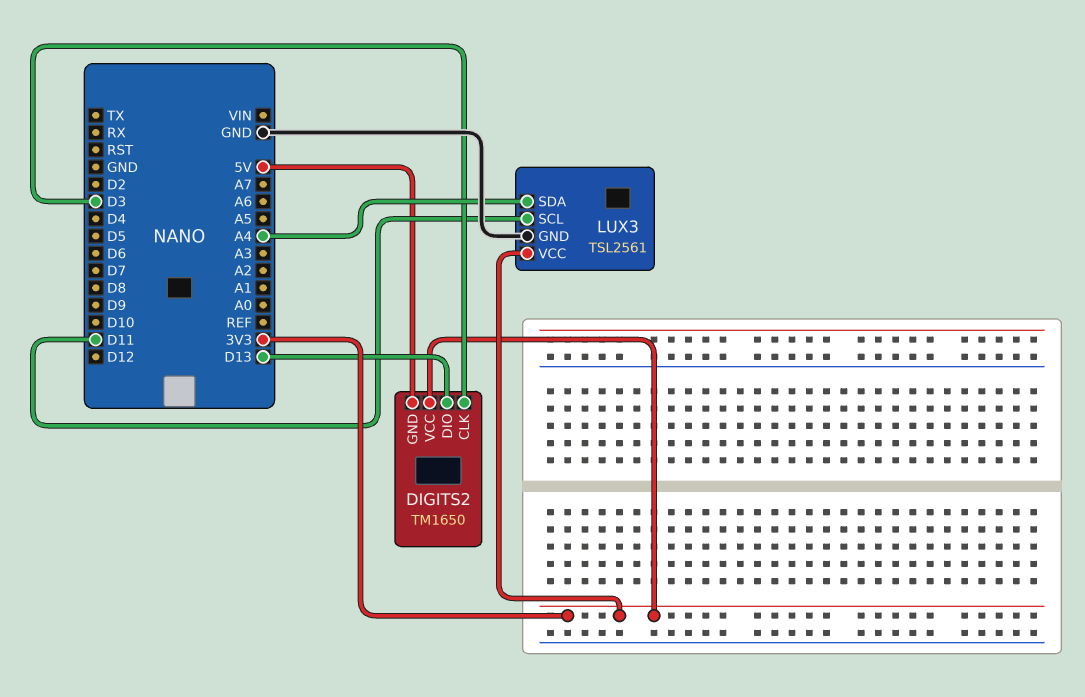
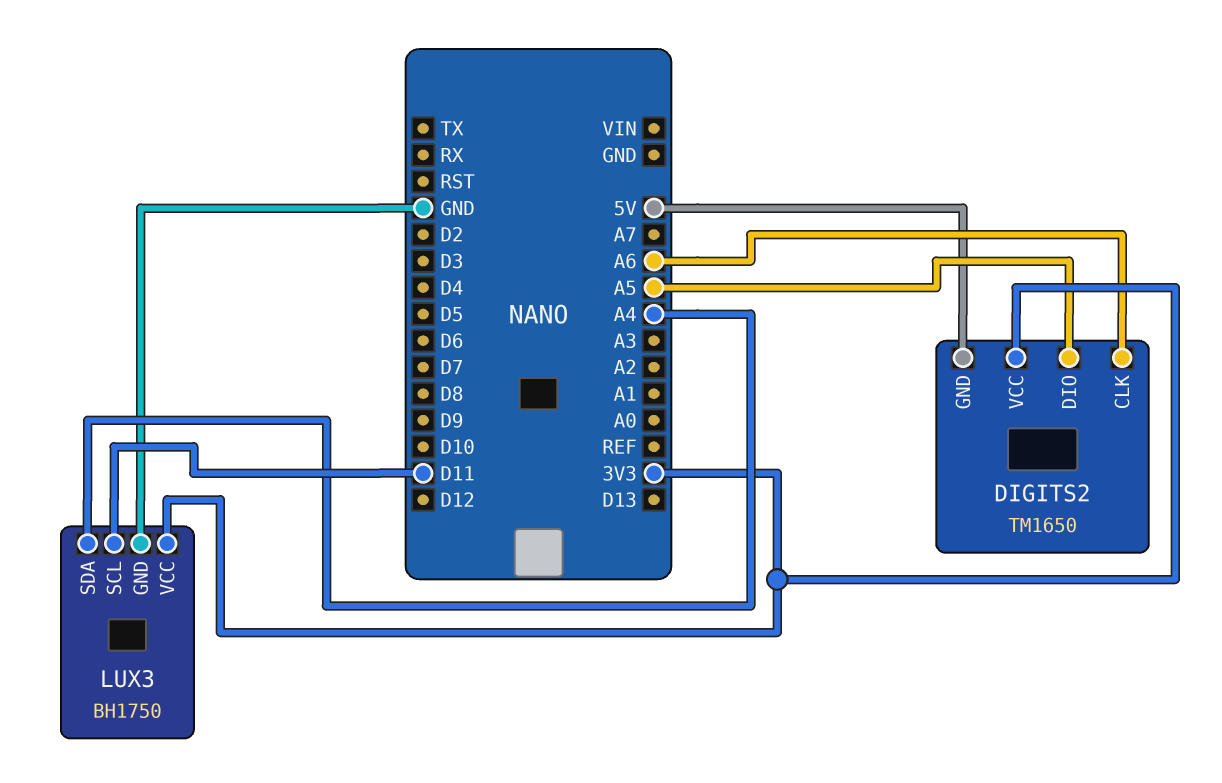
DIGITS2 pin CLK: D3 -> A6
DIGITS2 pin DIO: D13 -> A5
LUX3: TSL2561 -> BH1750

